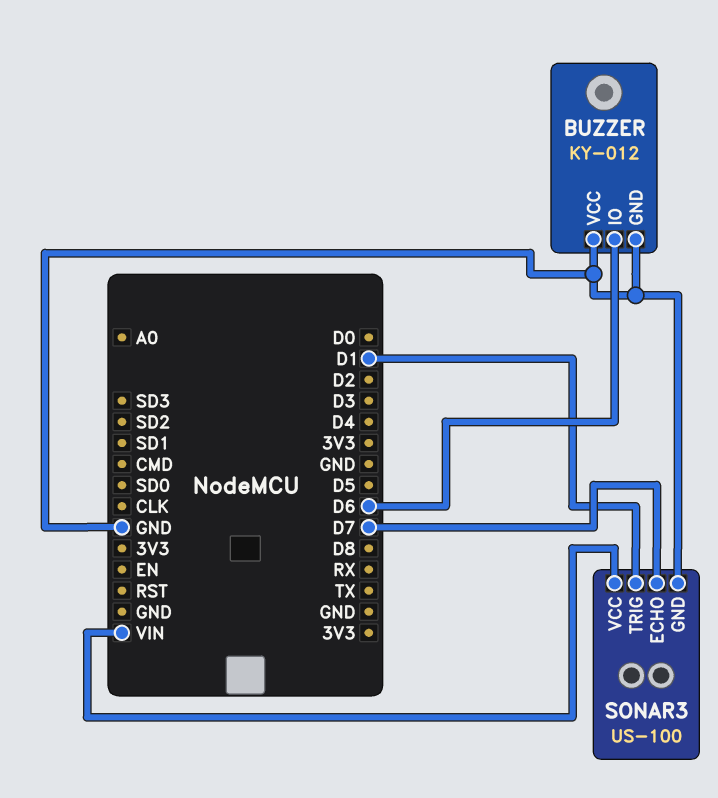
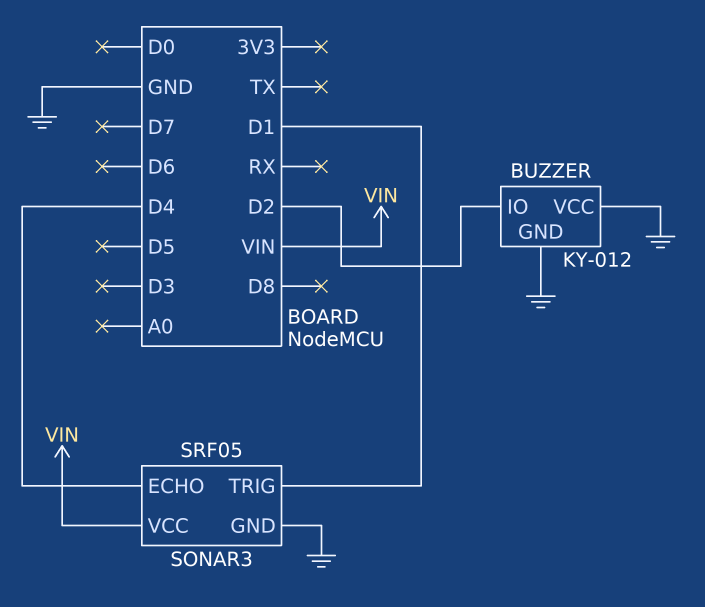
BUZZER pin IO: D6 -> D2
SONAR3: US-100 -> SRF05
SONAR3 pin ECHO: D7 -> D4

